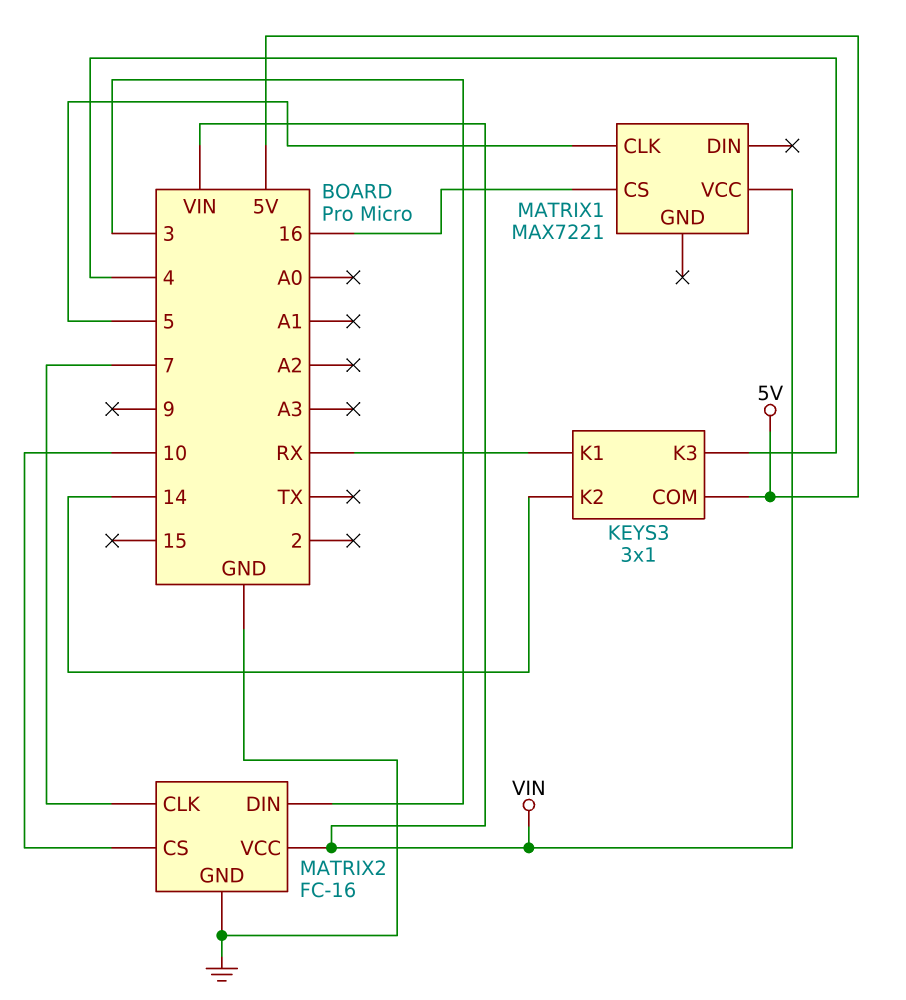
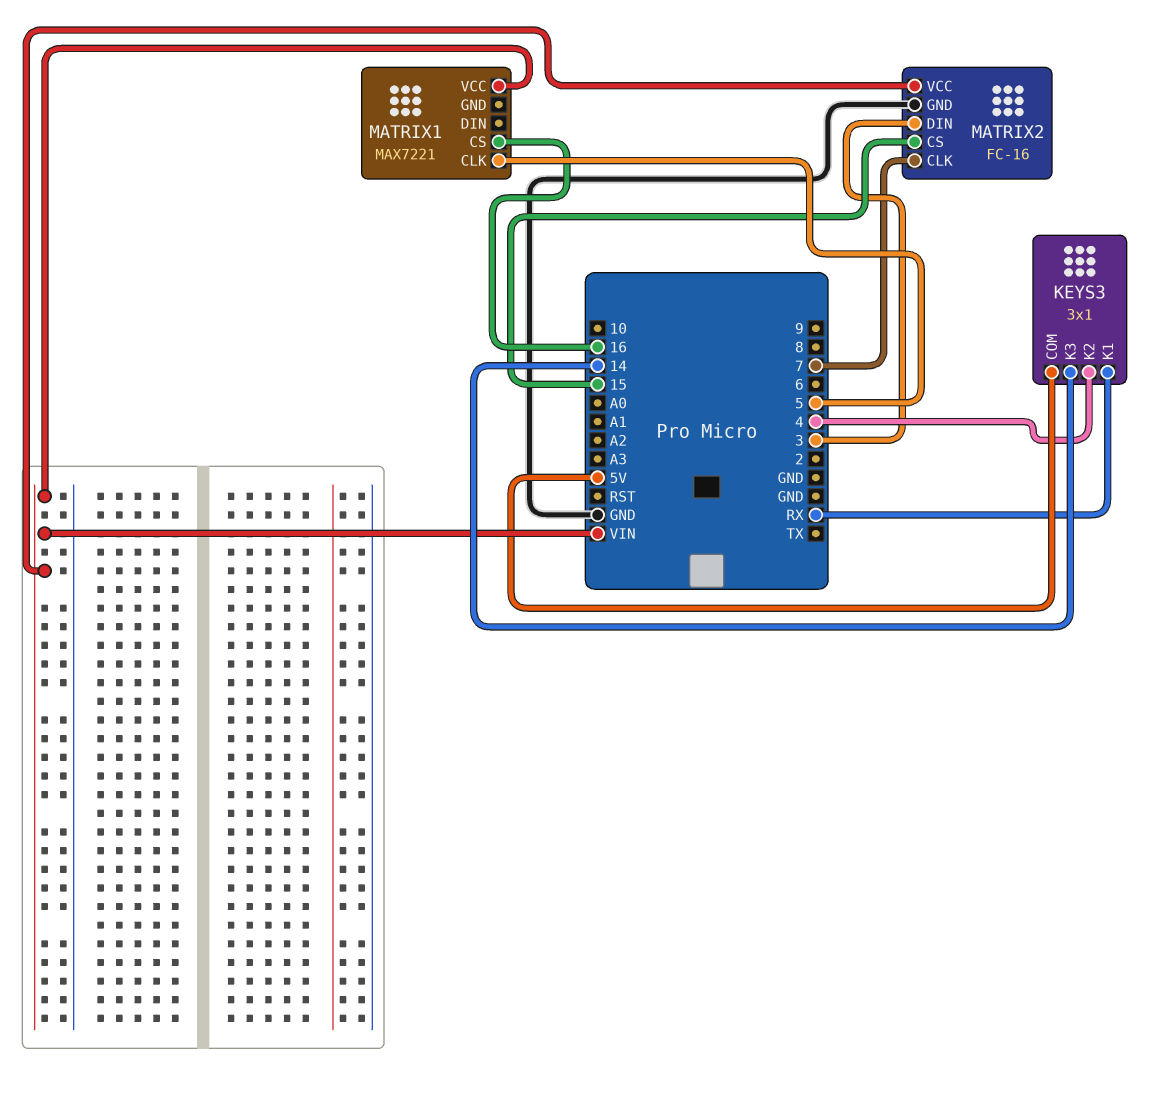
KEYS3 pin K2: 14 -> 4
KEYS3 pin K3: 4 -> 14
MATRIX2 pin CS: 10 -> 15

